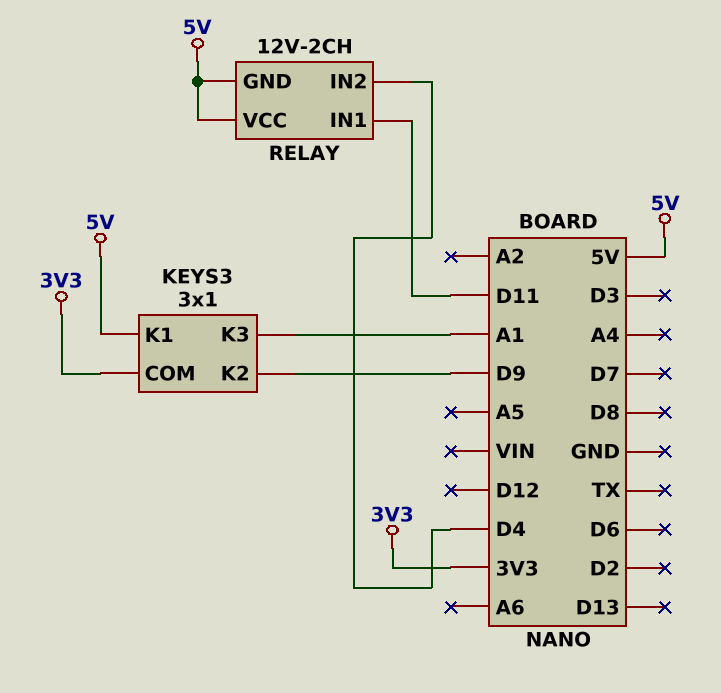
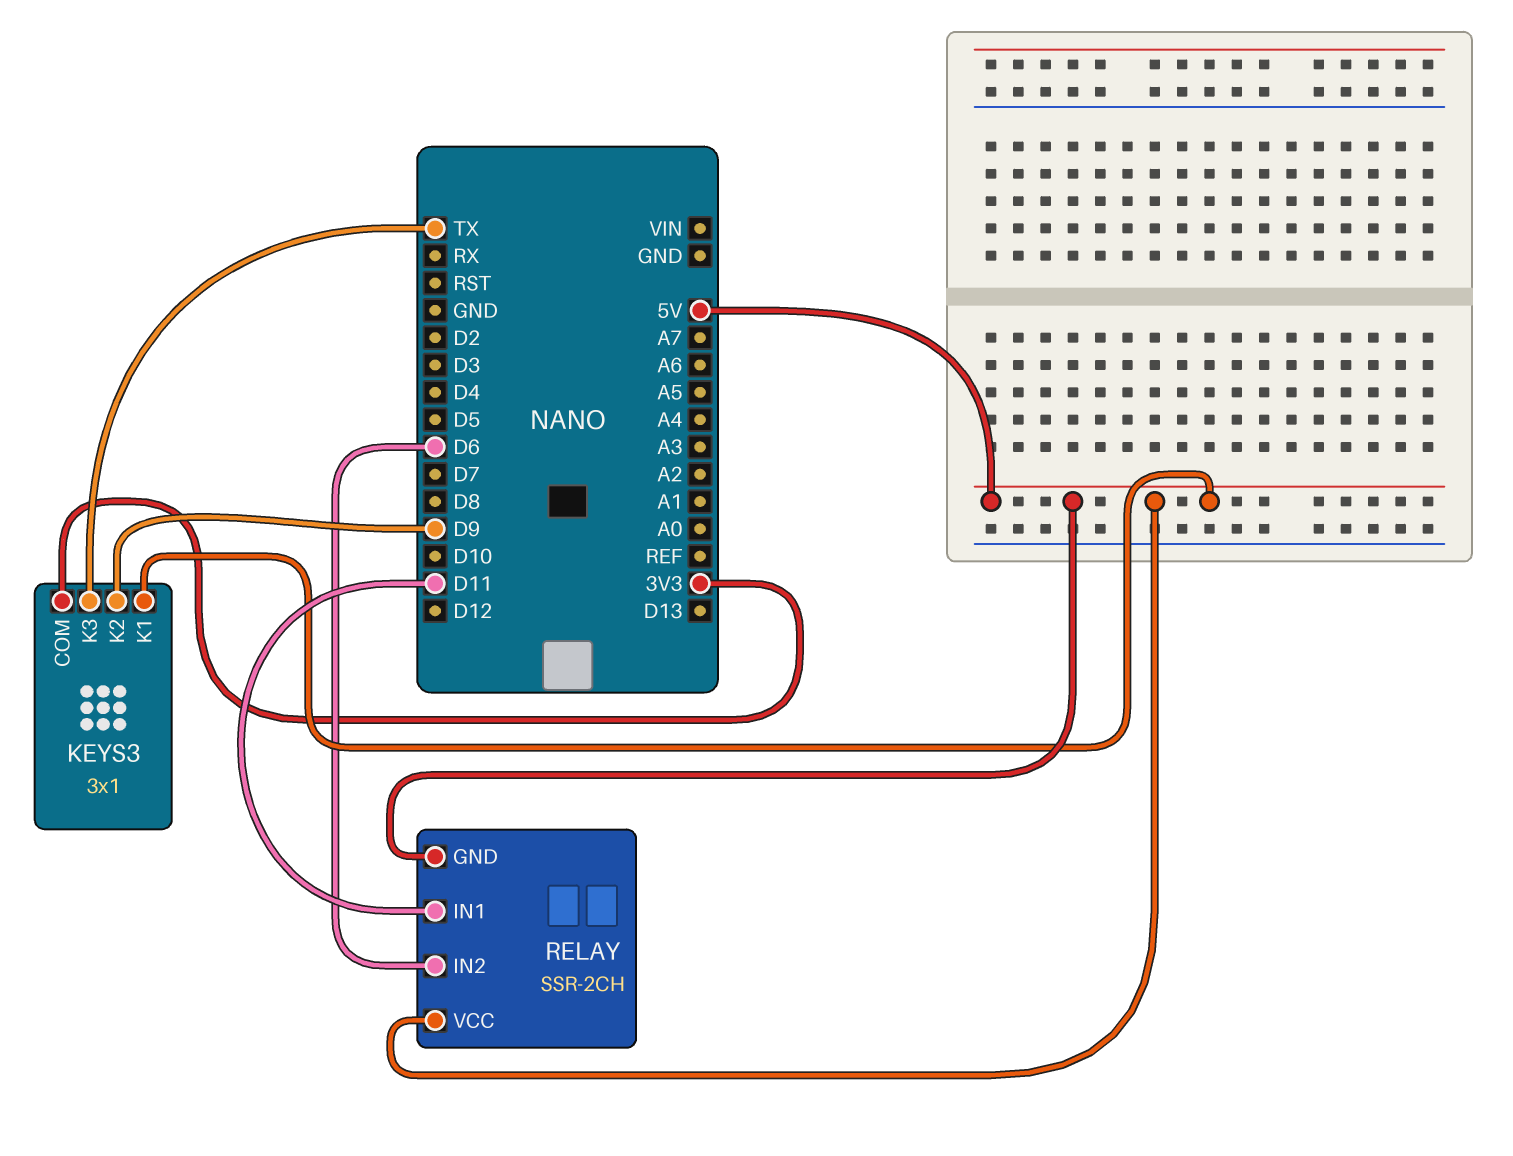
KEYS3 pin K3: A1 -> TX
RELAY: 12V-2CH -> SSR-2CH
RELAY pin IN2: D4 -> D6

